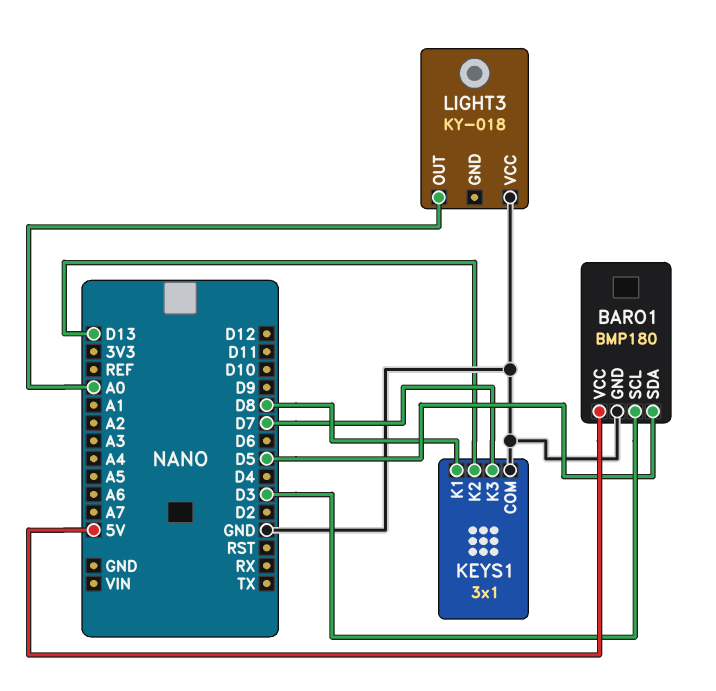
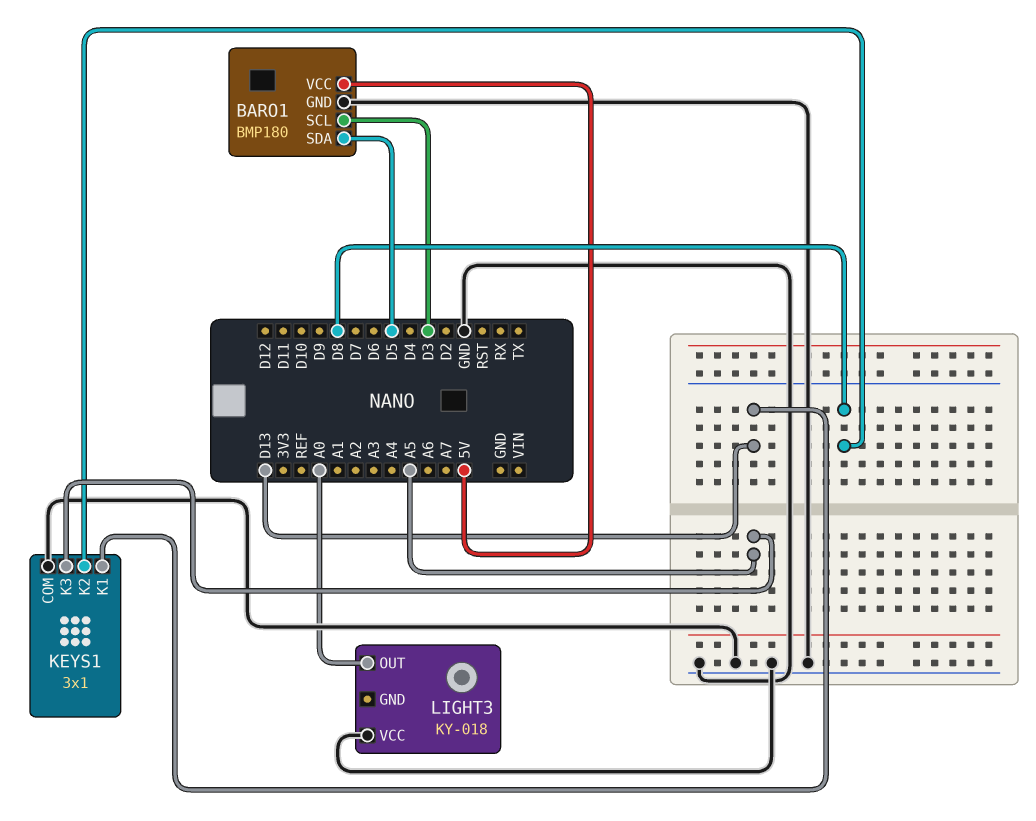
KEYS1 pin K1: D8 -> D13
KEYS1 pin K2: D13 -> D8
KEYS1 pin K3: D7 -> A5

